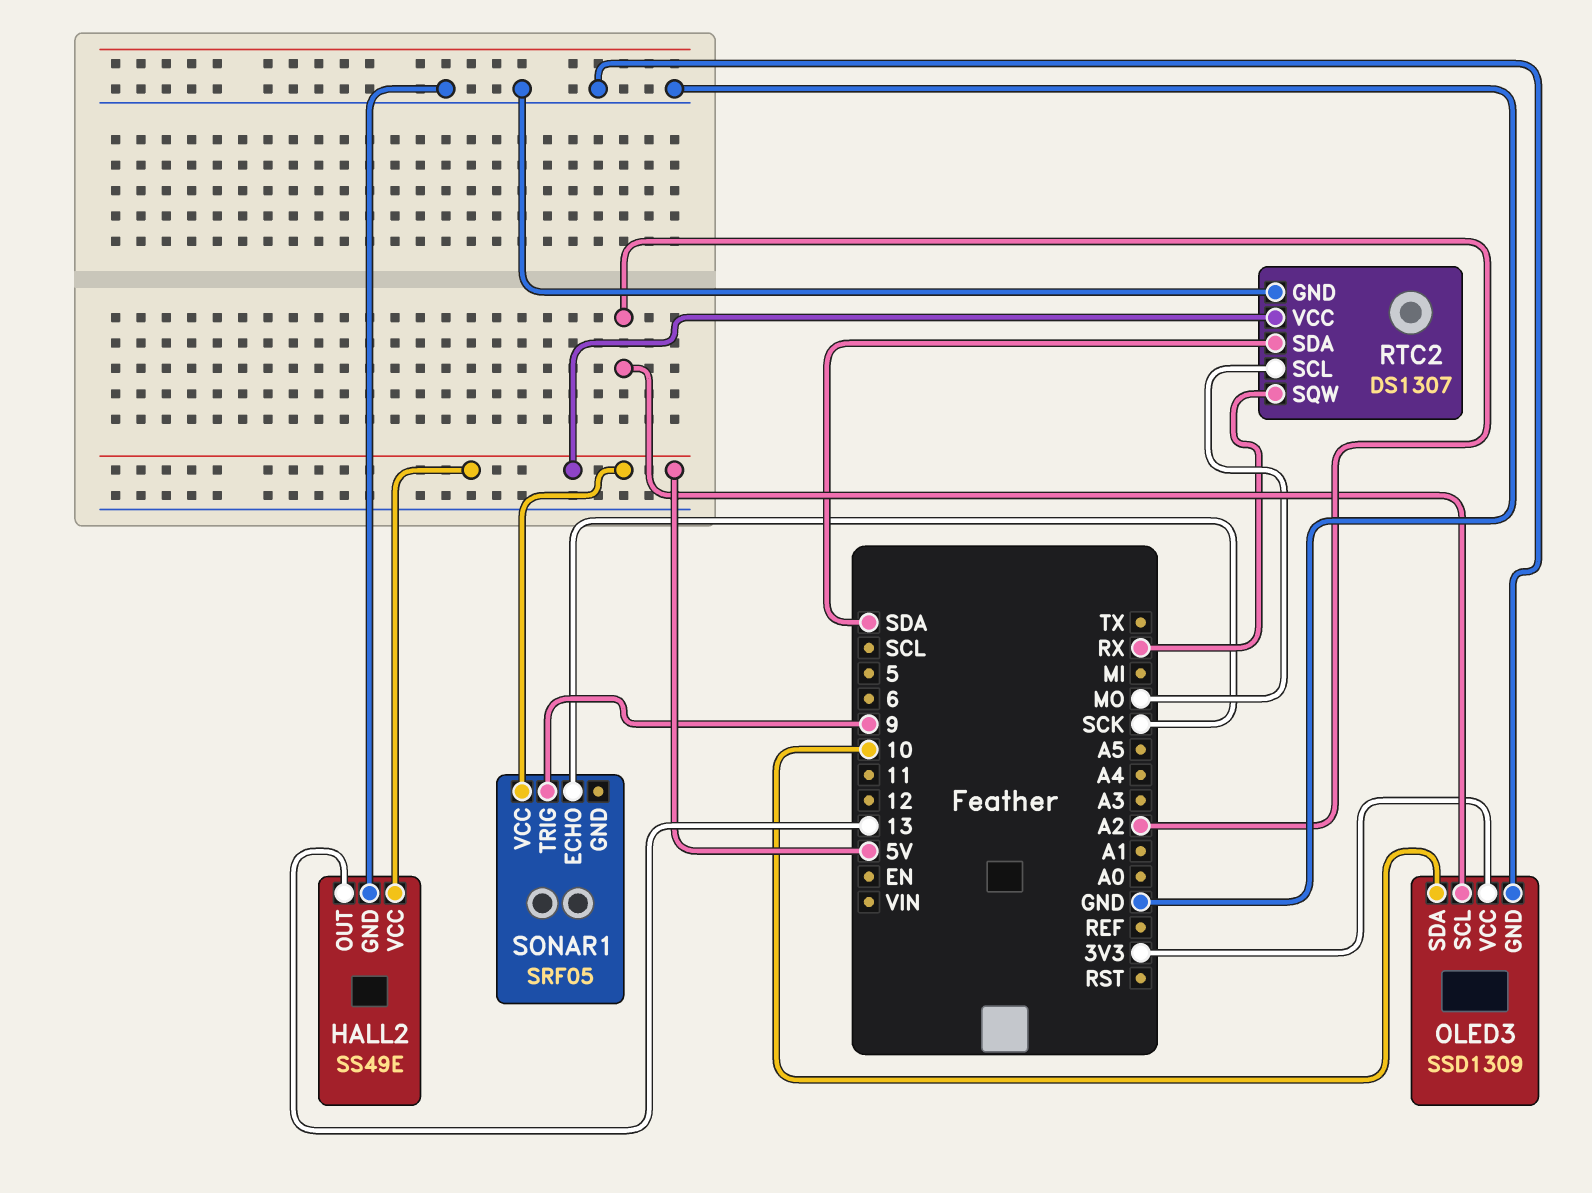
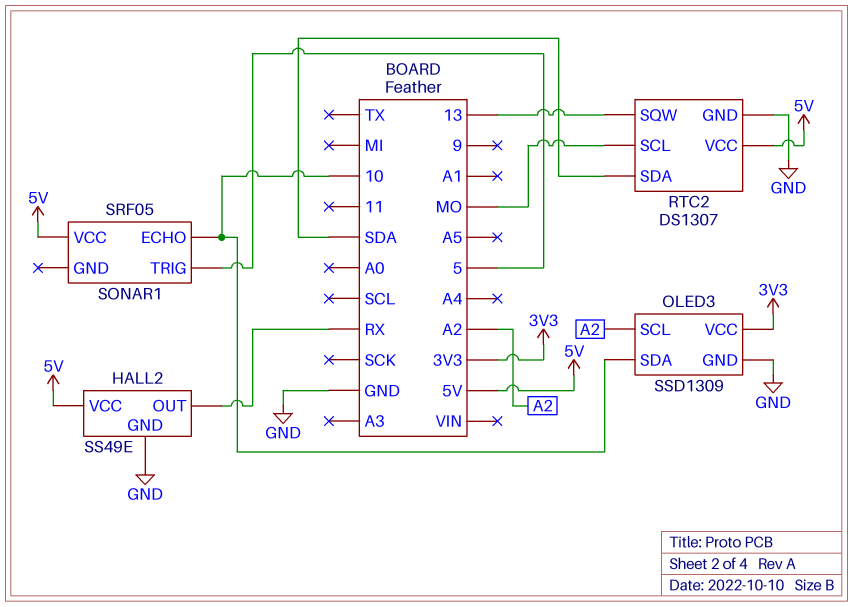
HALL2 pin OUT: 13 -> RX
RTC2 pin SQW: RX -> 13
SONAR1 pin ECHO: SCK -> 10
SONAR1 pin TRIG: 9 -> 5

